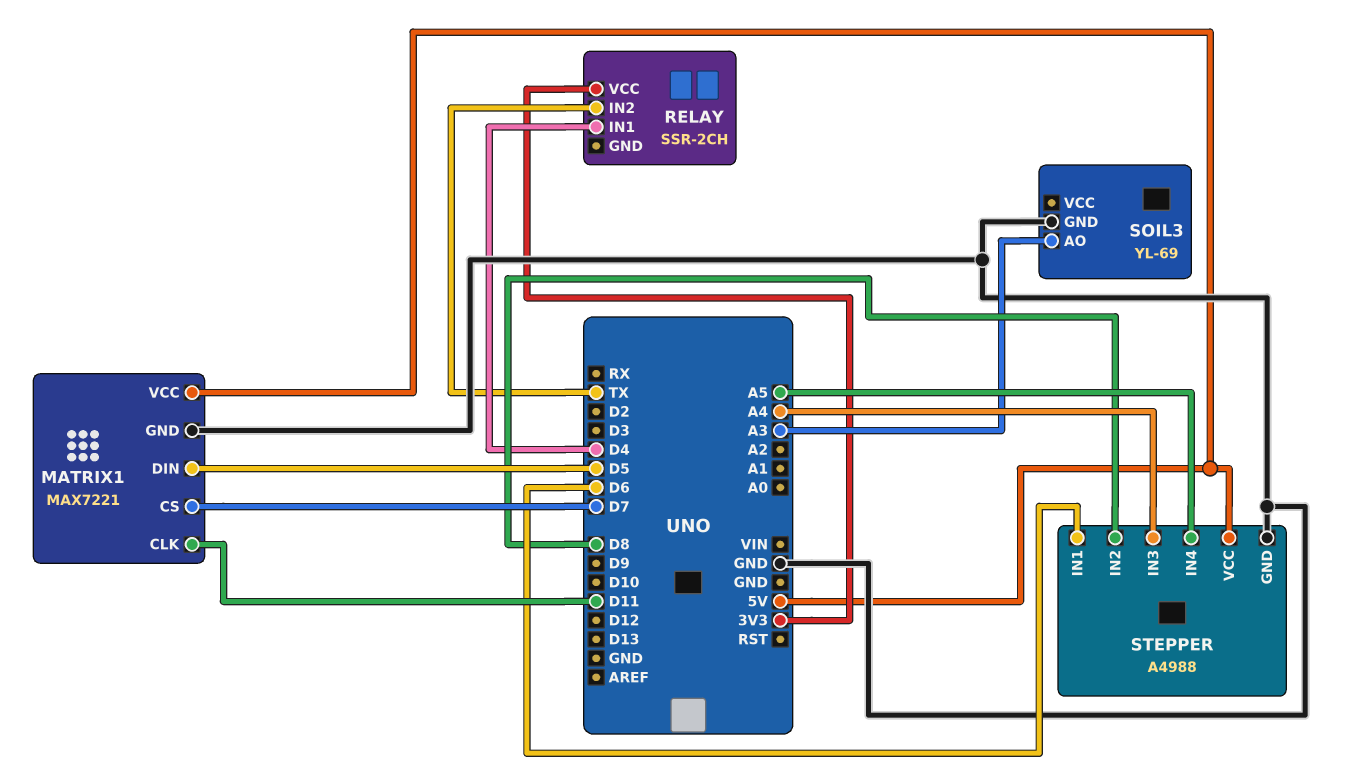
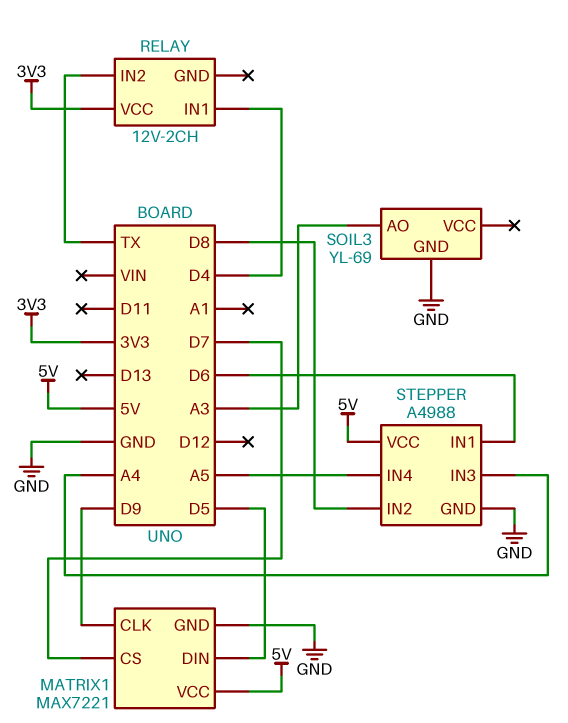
MATRIX1 pin CLK: D11 -> D9
RELAY: SSR-2CH -> 12V-2CH

